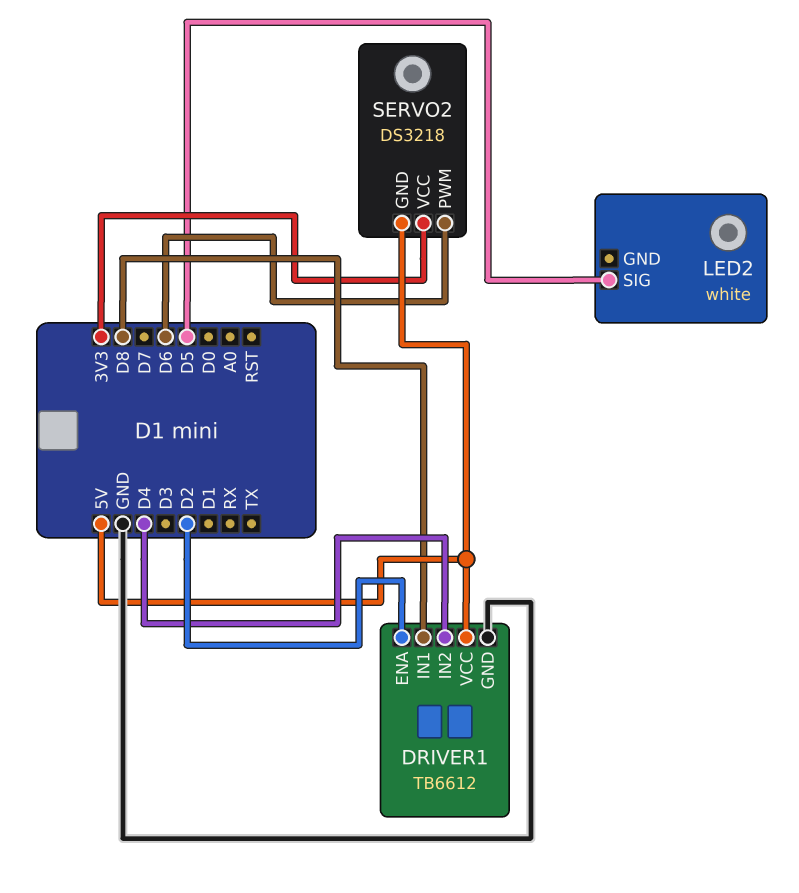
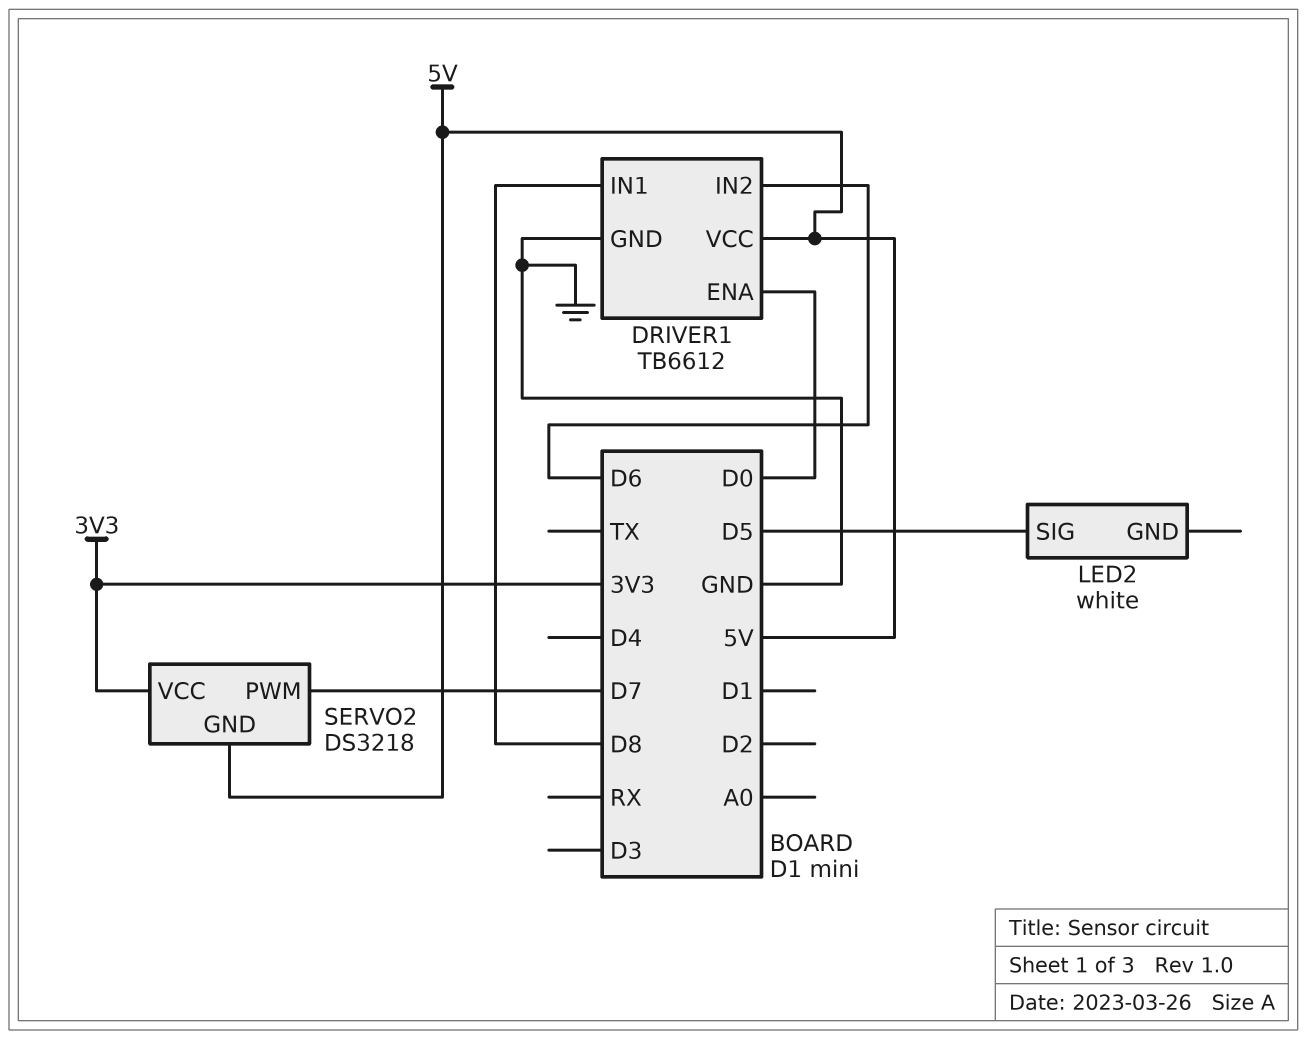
DRIVER1 pin ENA: D2 -> D0
DRIVER1 pin IN2: D4 -> D6
SERVO2 pin PWM: D6 -> D7

